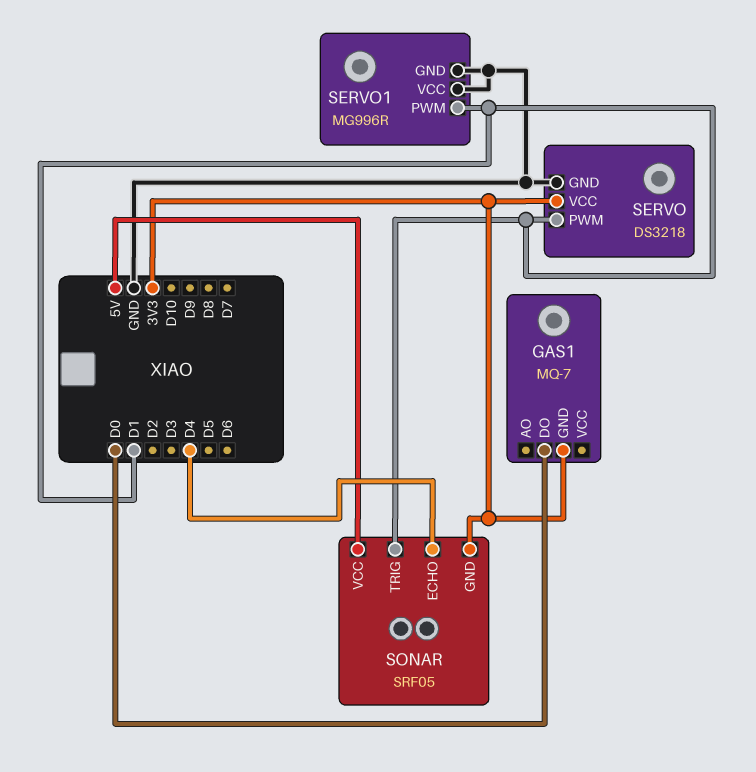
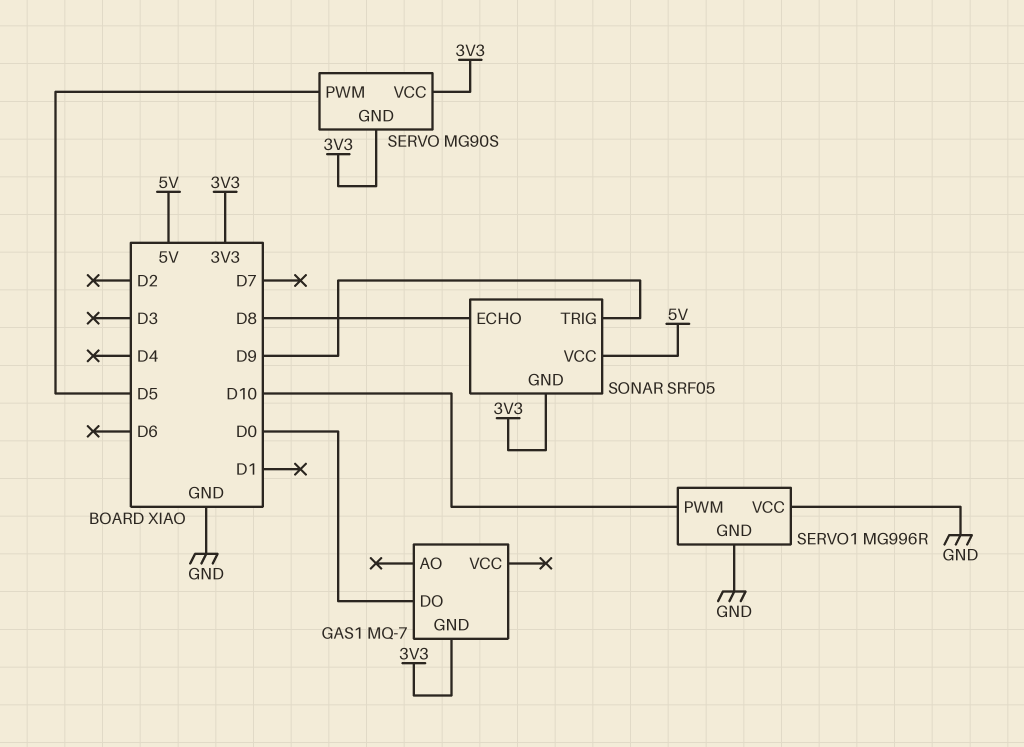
SERVO: DS3218 -> MG90S
SERVO pin GND: GND -> 3V3
SERVO pin PWM: D1 -> D5
SERVO1 pin PWM: D1 -> D10
SONAR pin ECHO: D4 -> D8
SONAR pin TRIG: D1 -> D9

